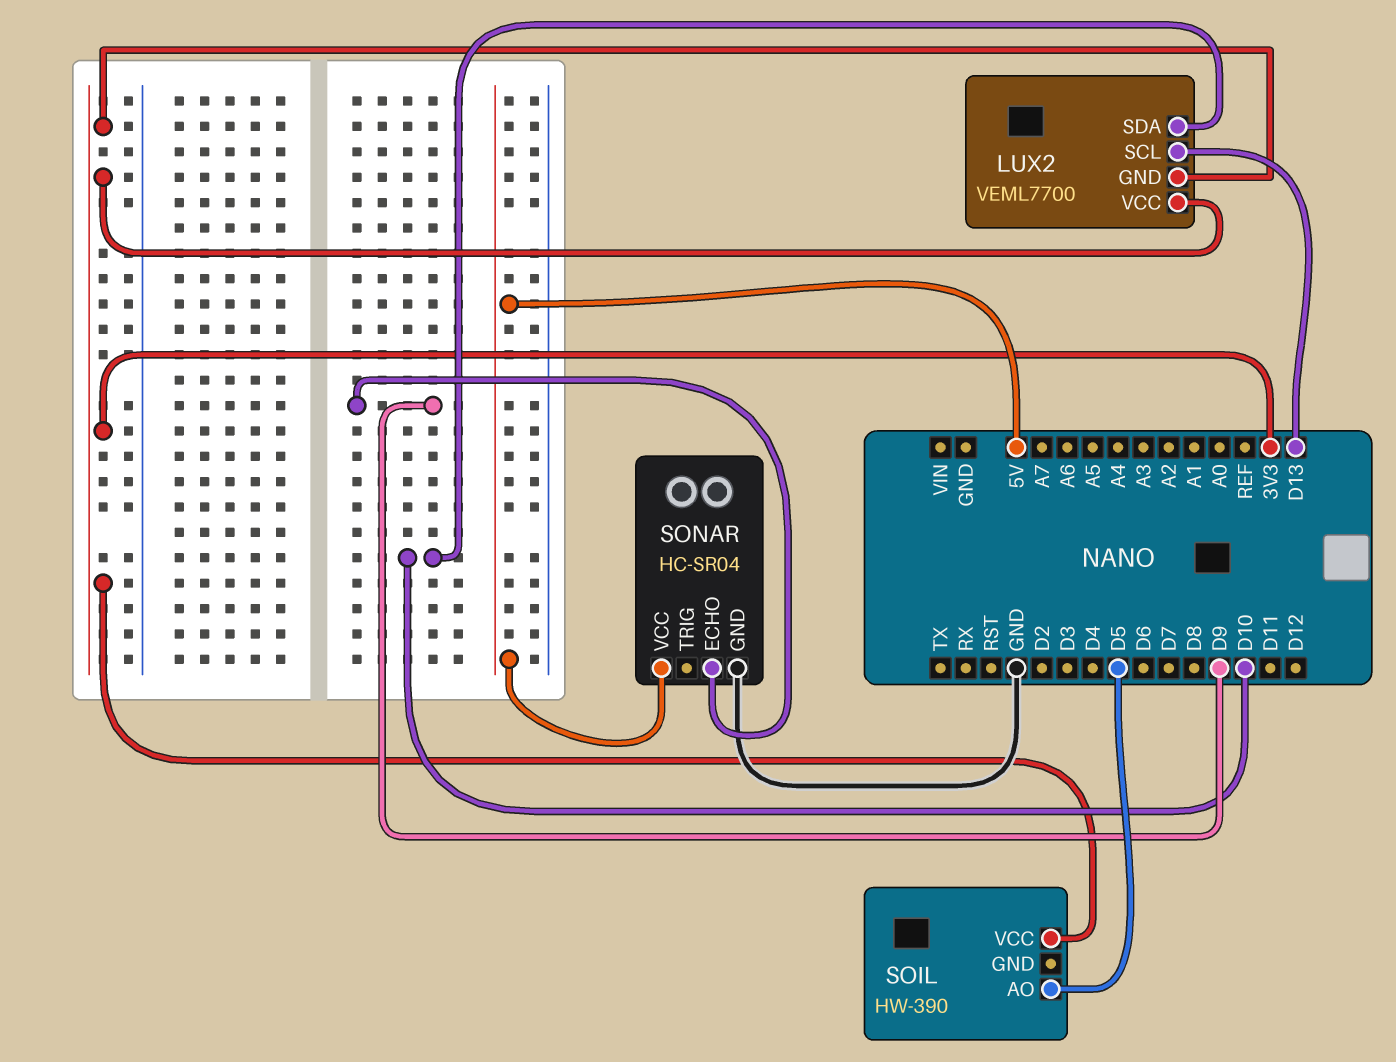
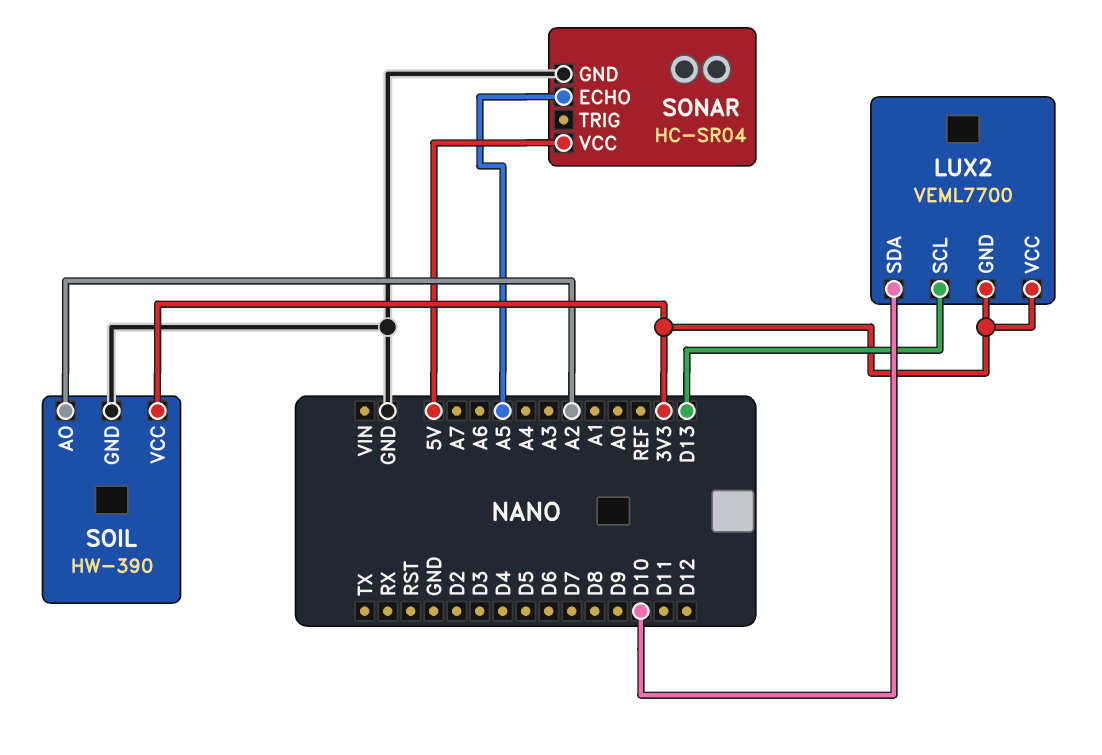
SOIL pin AO: D5 -> A2
SOIL pin GND: none -> GND
SONAR pin ECHO: D9 -> A5

